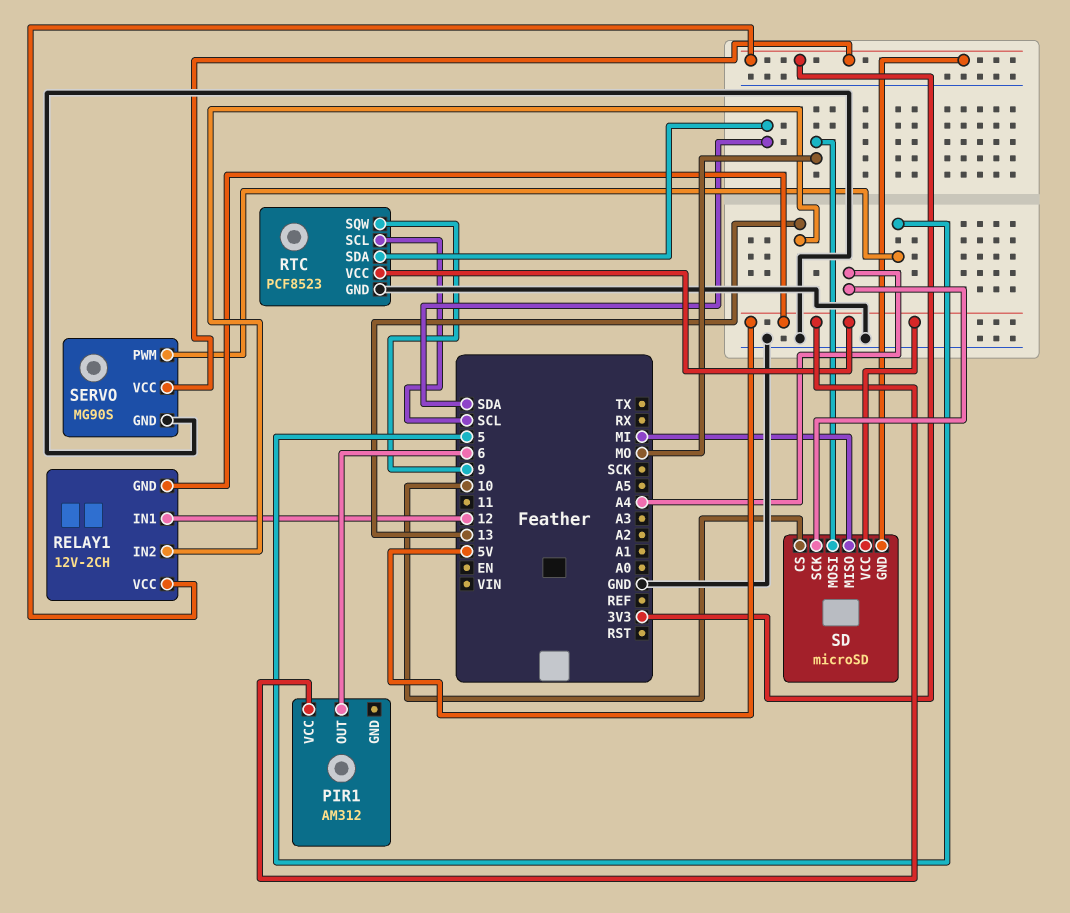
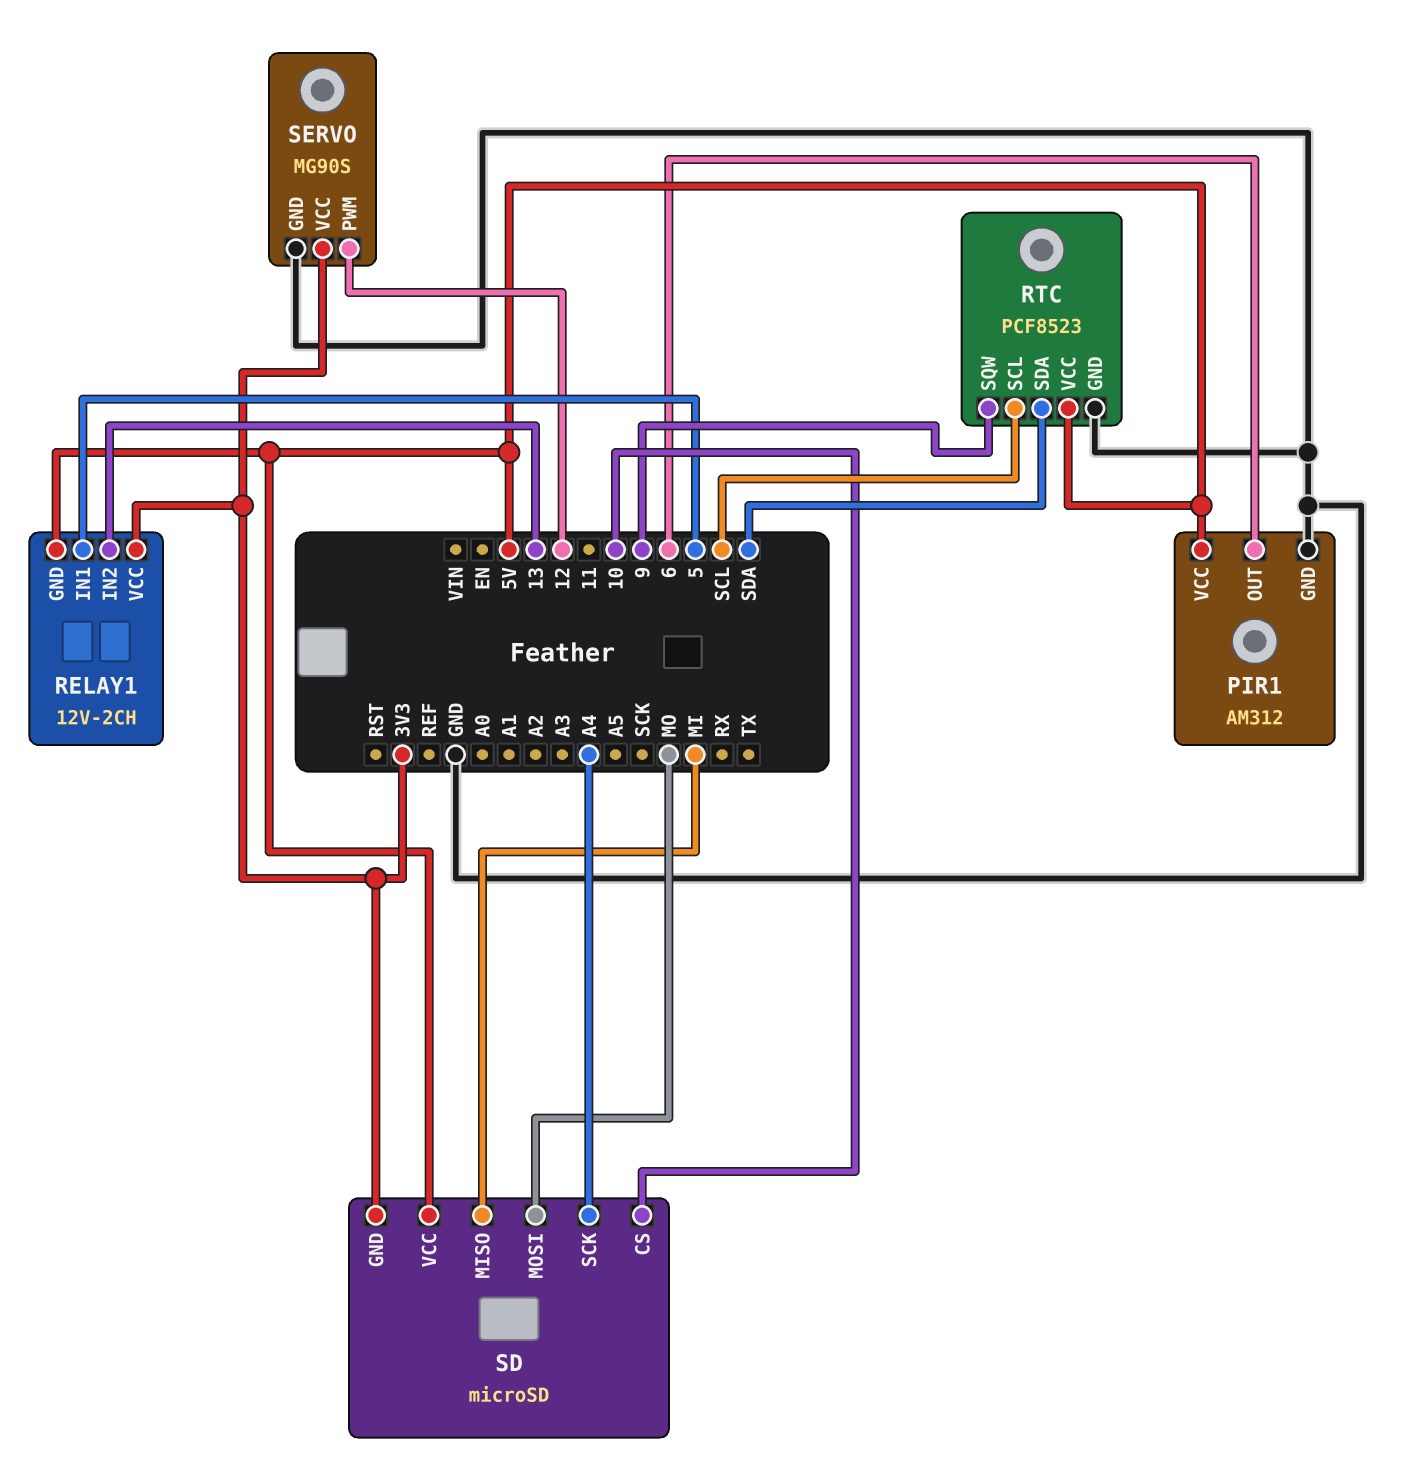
PIR1 pin GND: none -> GND
RELAY1 pin IN1: 12 -> 5
SERVO pin PWM: 5 -> 12

